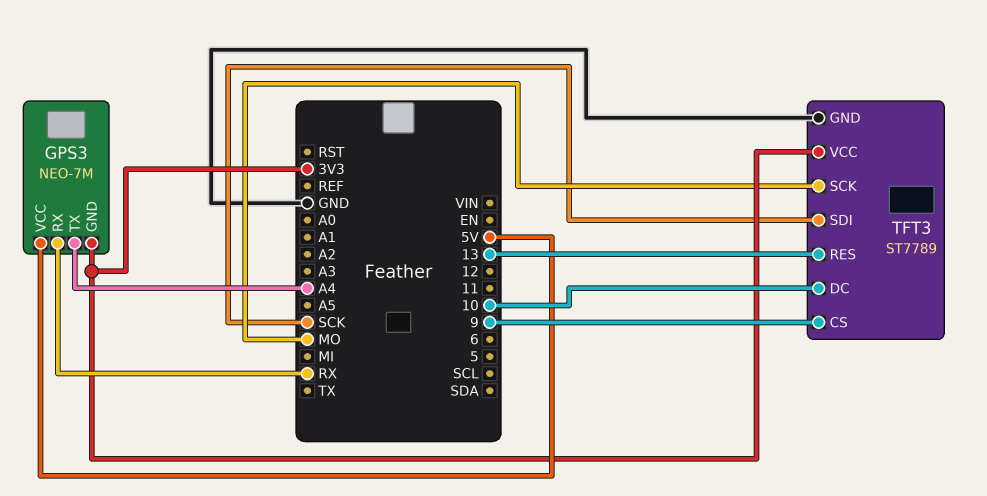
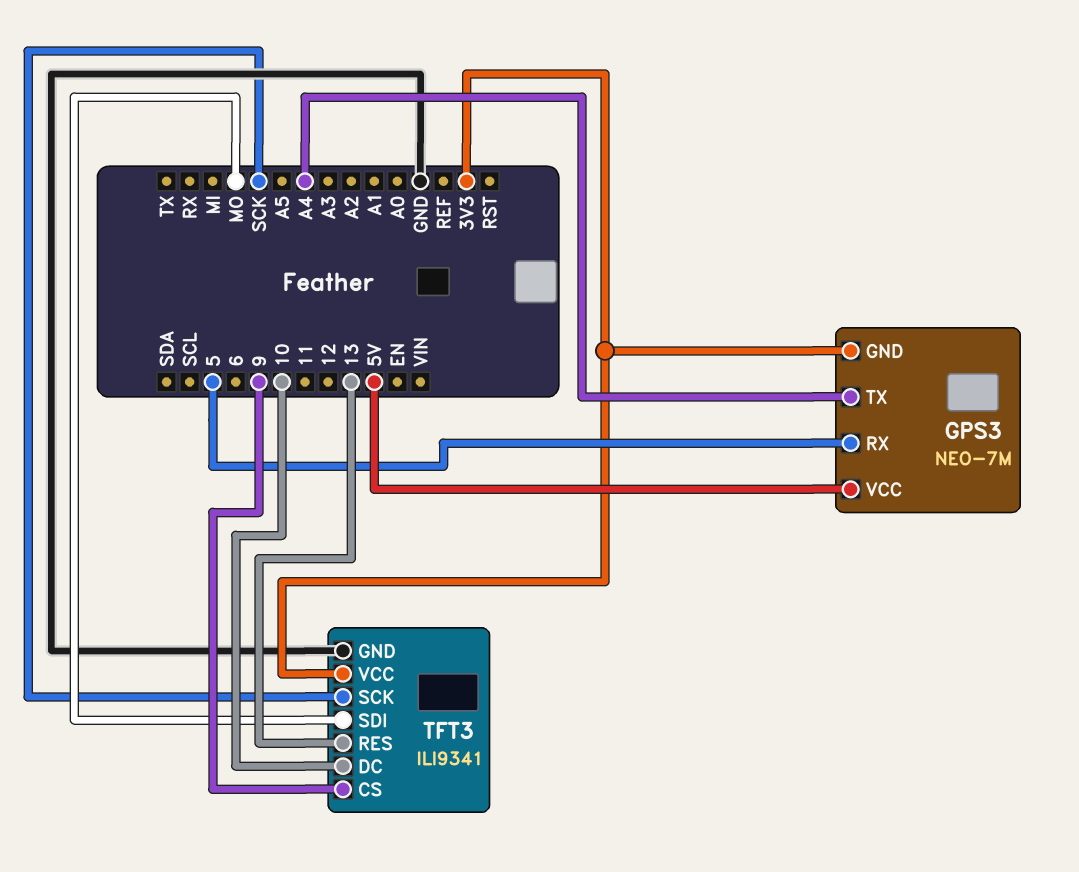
GPS3 pin RX: RX -> 5
TFT3: ST7789 -> ILI9341
TFT3 pin SCK: MO -> SCK
TFT3 pin SDI: SCK -> MO

